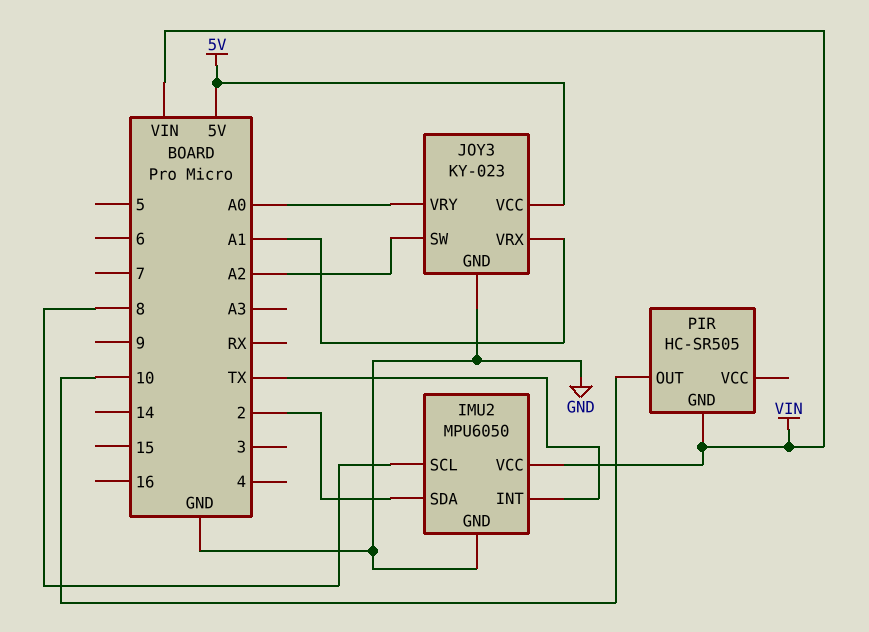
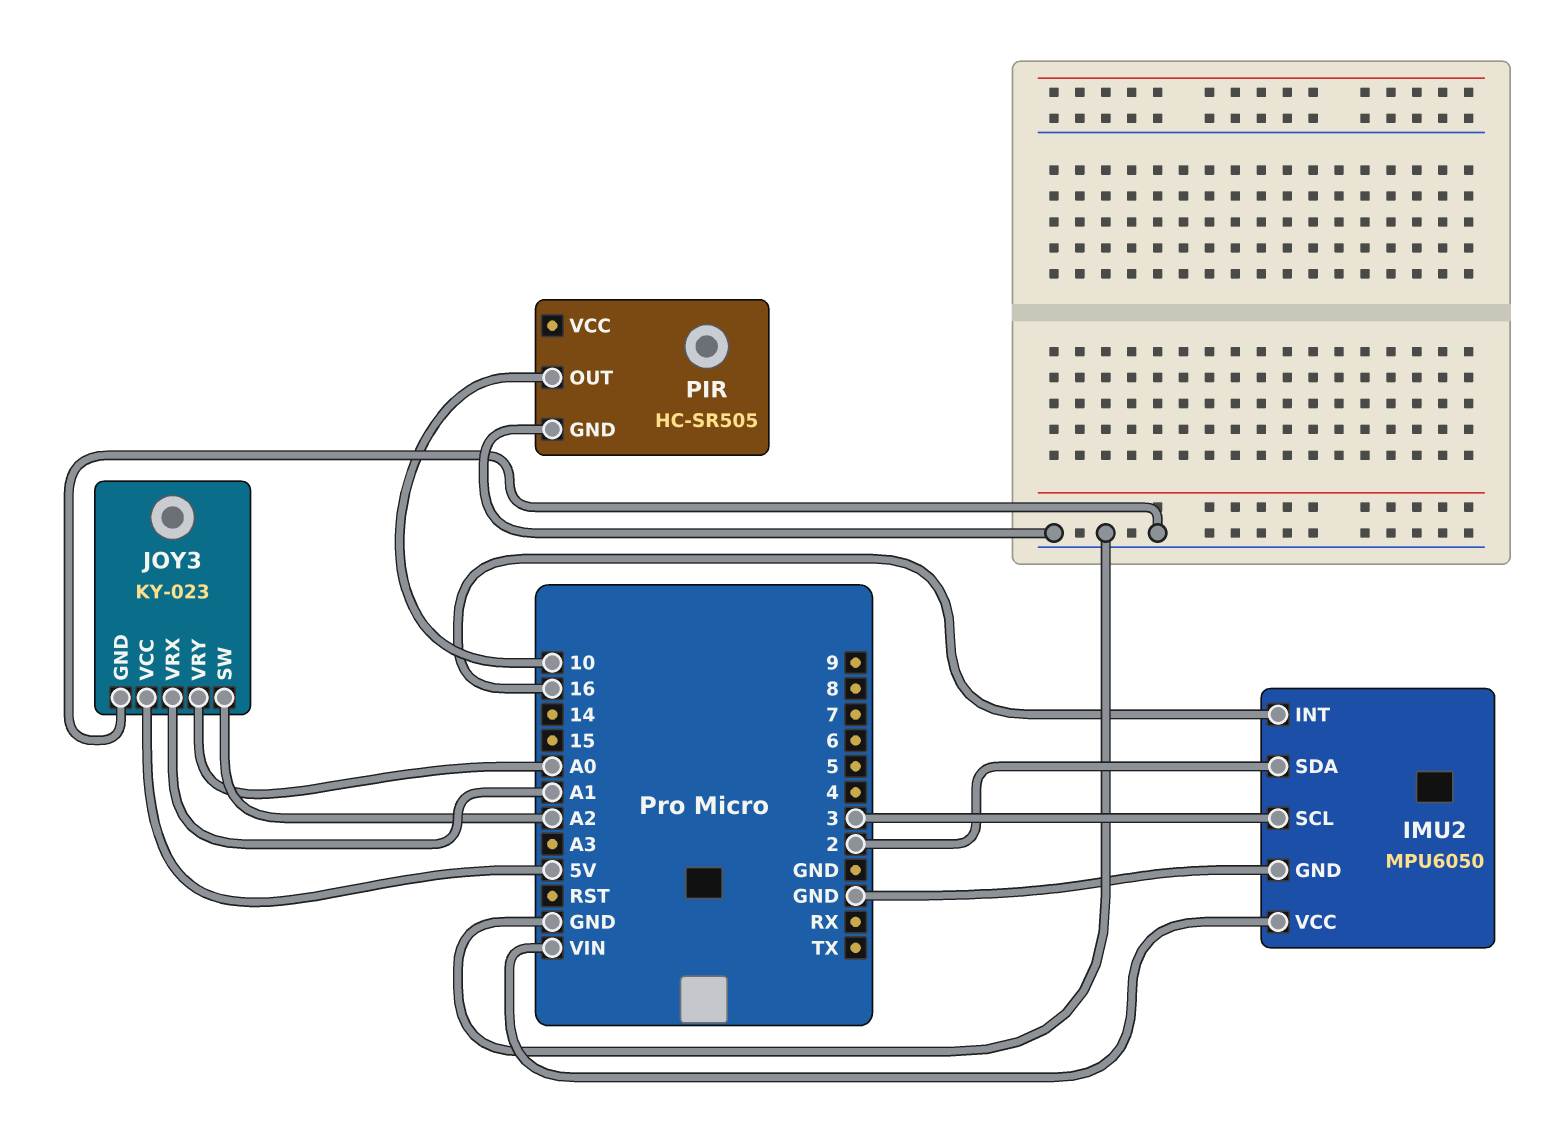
IMU2 pin INT: TX -> 16
IMU2 pin SCL: 8 -> 3
PIR pin GND: VIN -> GND

